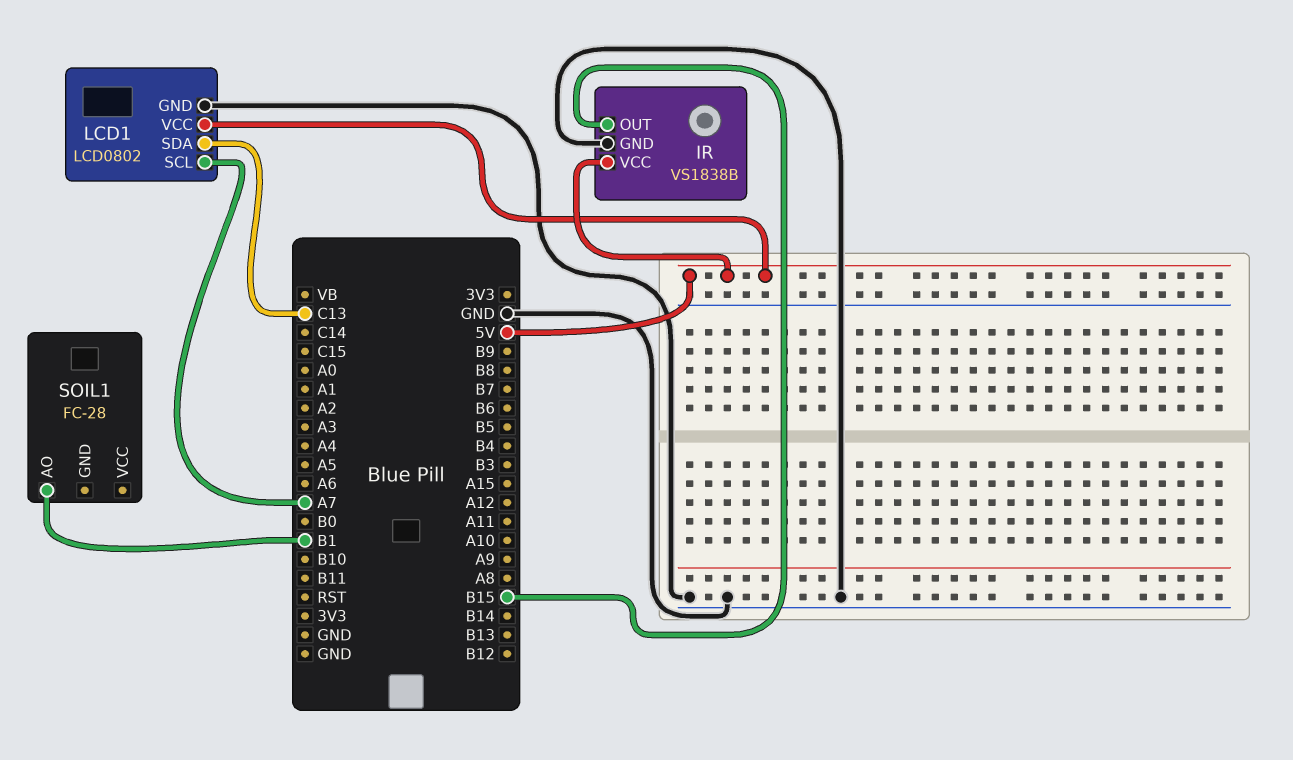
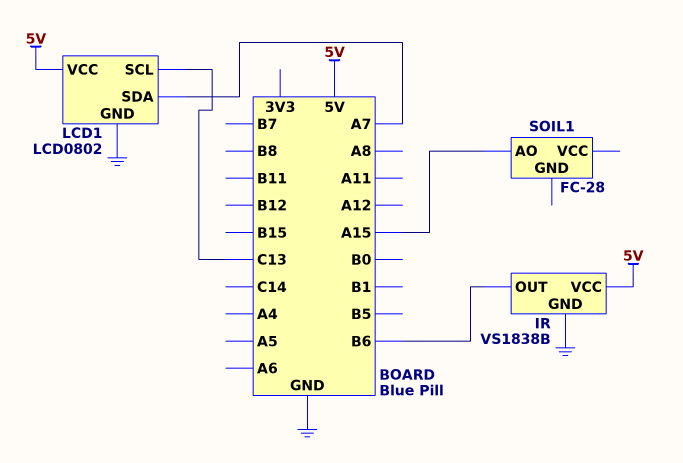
IR pin OUT: B15 -> B6
LCD1 pin SCL: A7 -> C13
LCD1 pin SDA: C13 -> A7
SOIL1 pin AO: B1 -> A15

